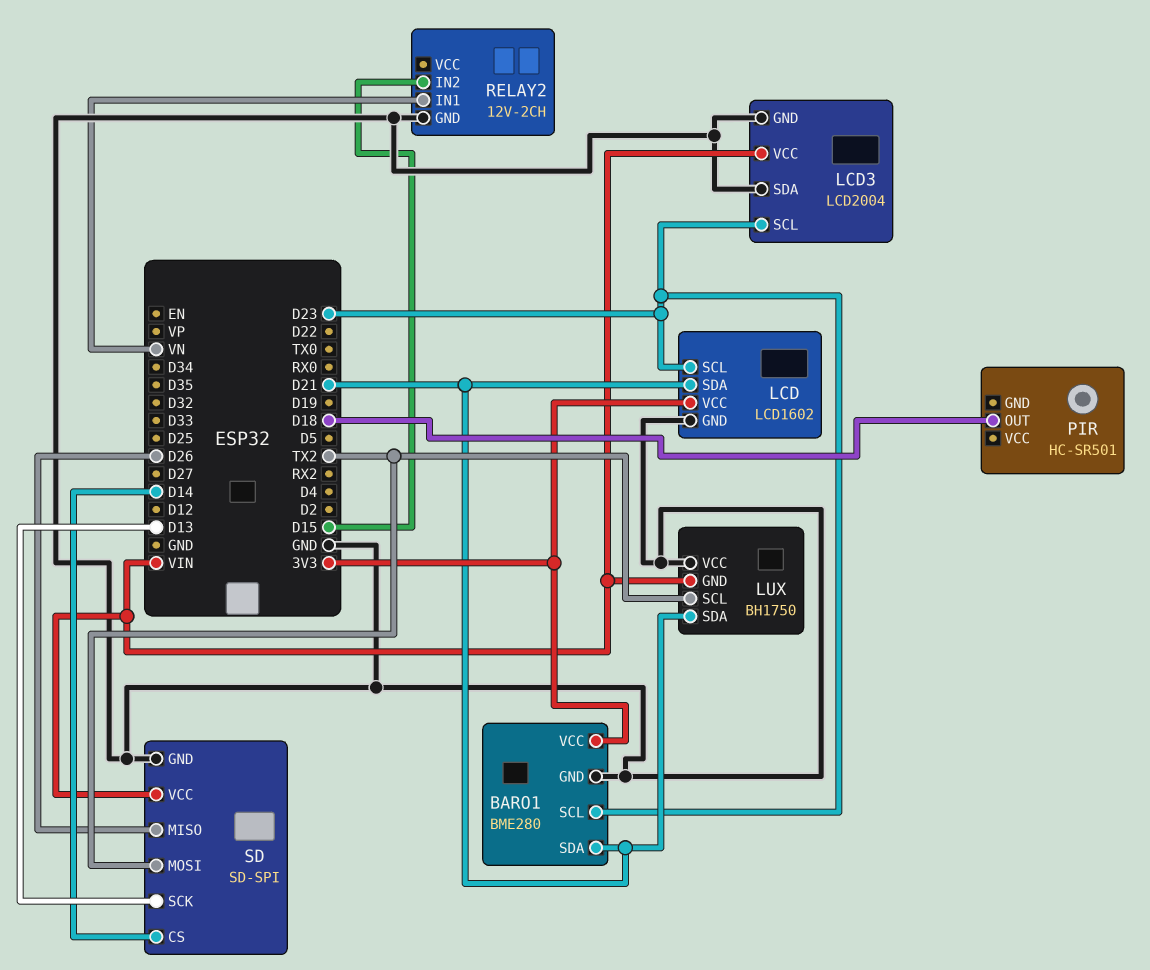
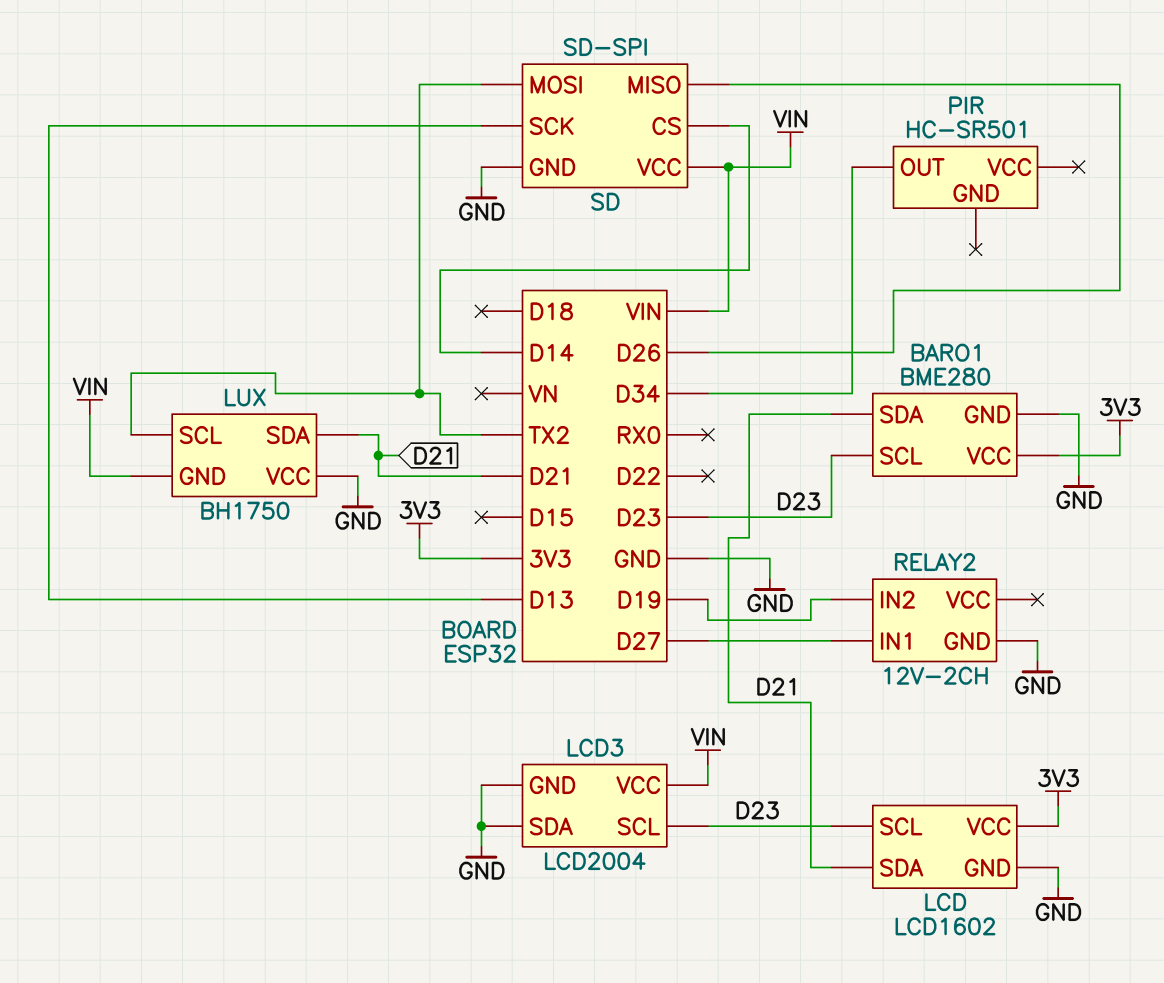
PIR pin OUT: D18 -> D34
RELAY2 pin IN1: VN -> D27
RELAY2 pin IN2: D15 -> D19

